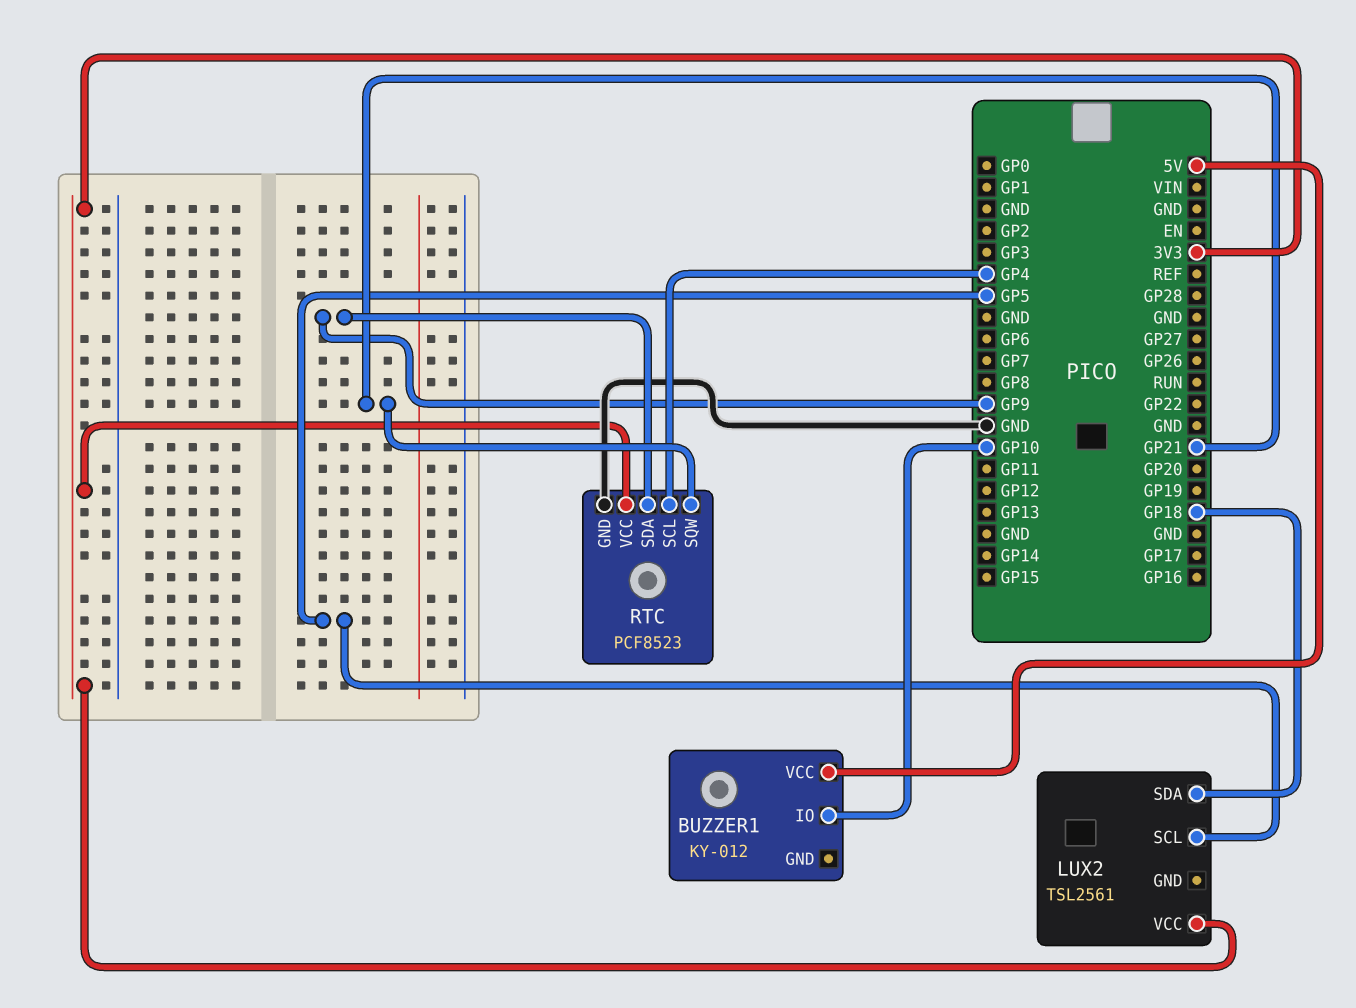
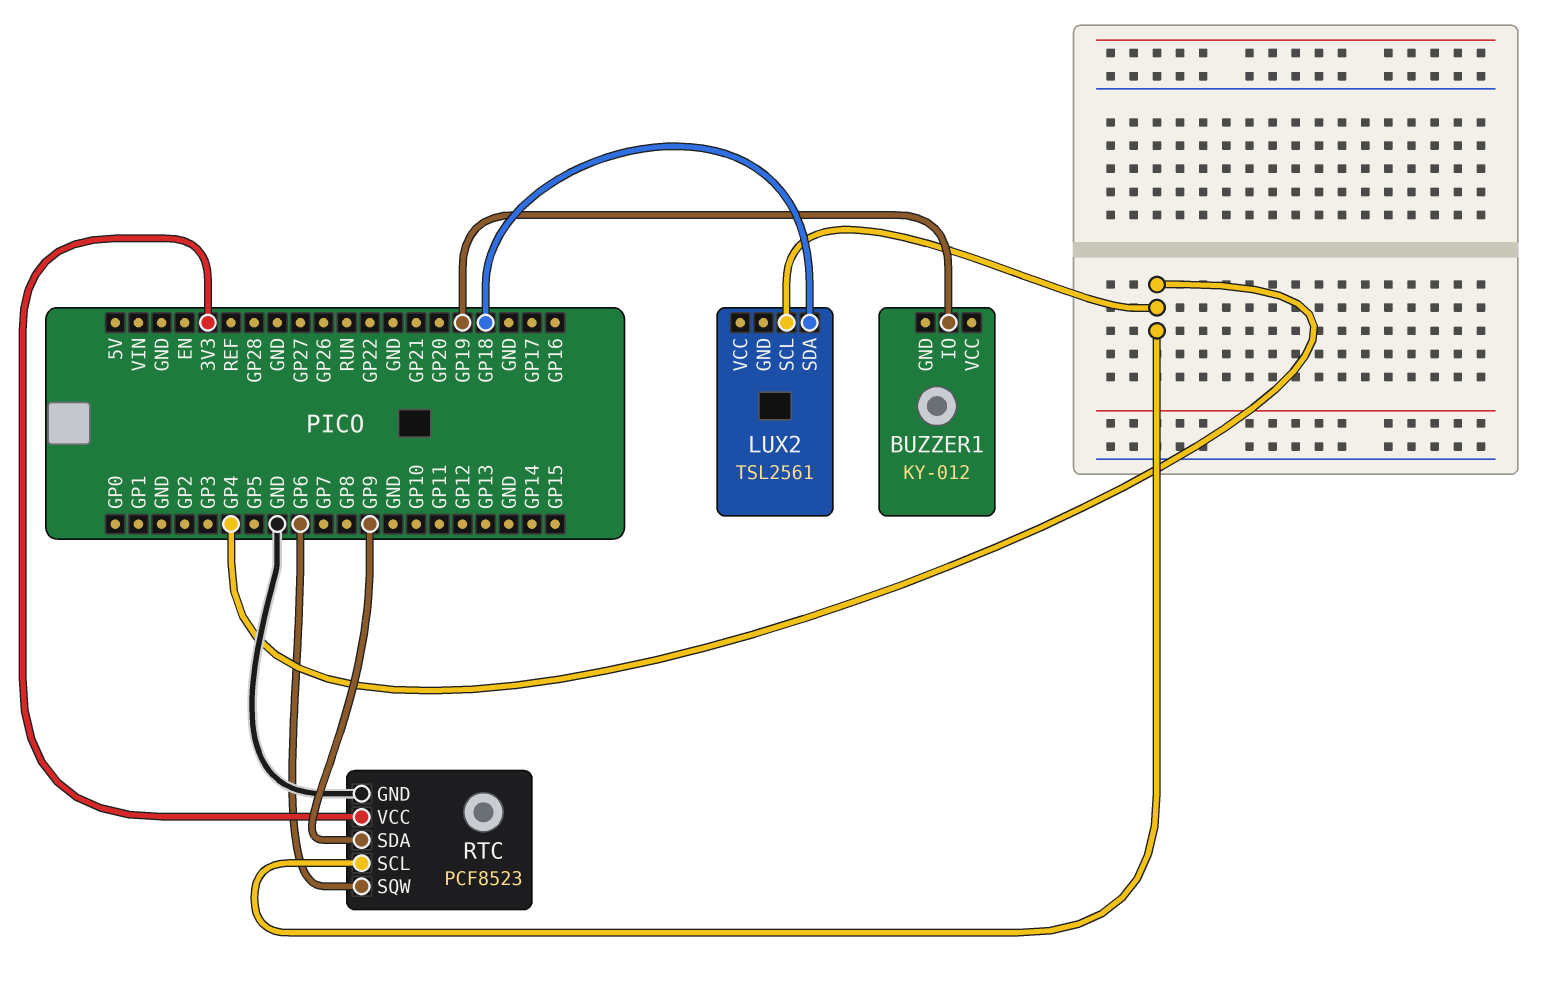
BUZZER1 pin IO: GP10 -> GP19
BUZZER1 pin VCC: 5V -> none
LUX2 pin SCL: GP5 -> GP4
LUX2 pin VCC: 3V3 -> none
RTC pin SQW: GP21 -> GP6

